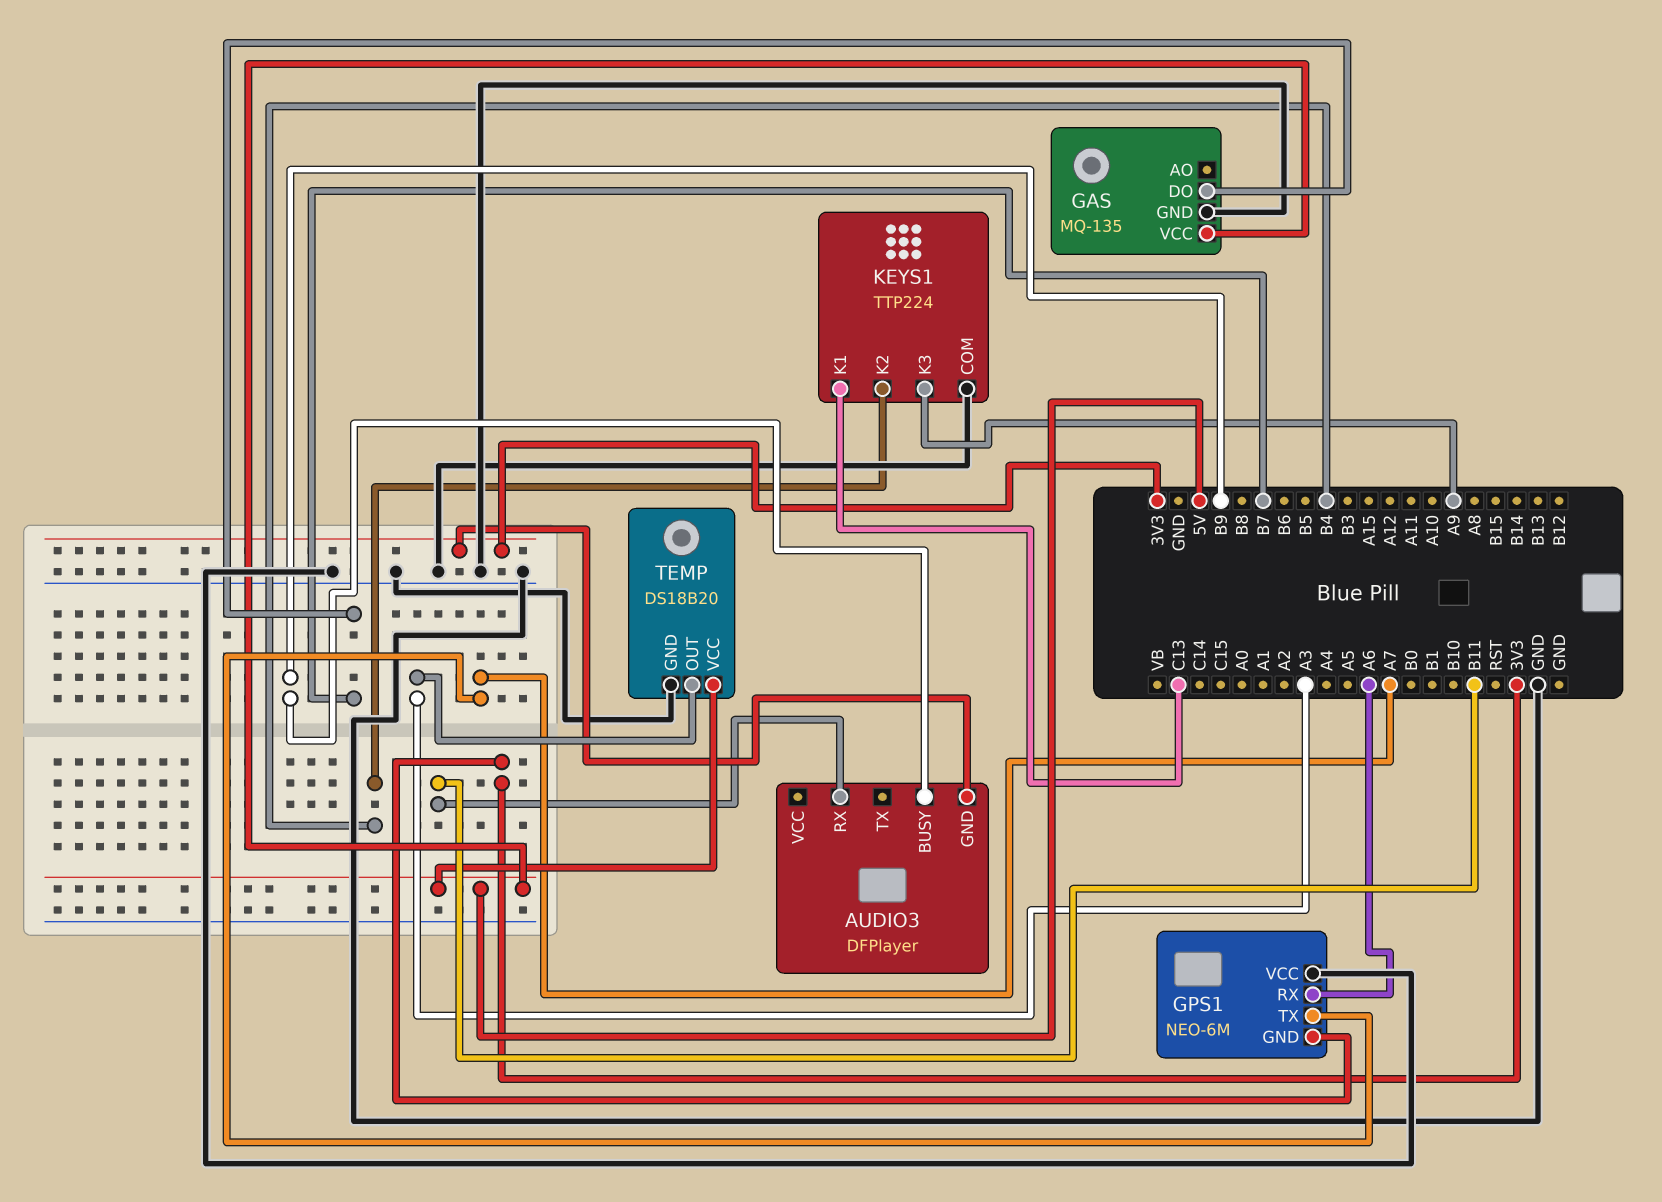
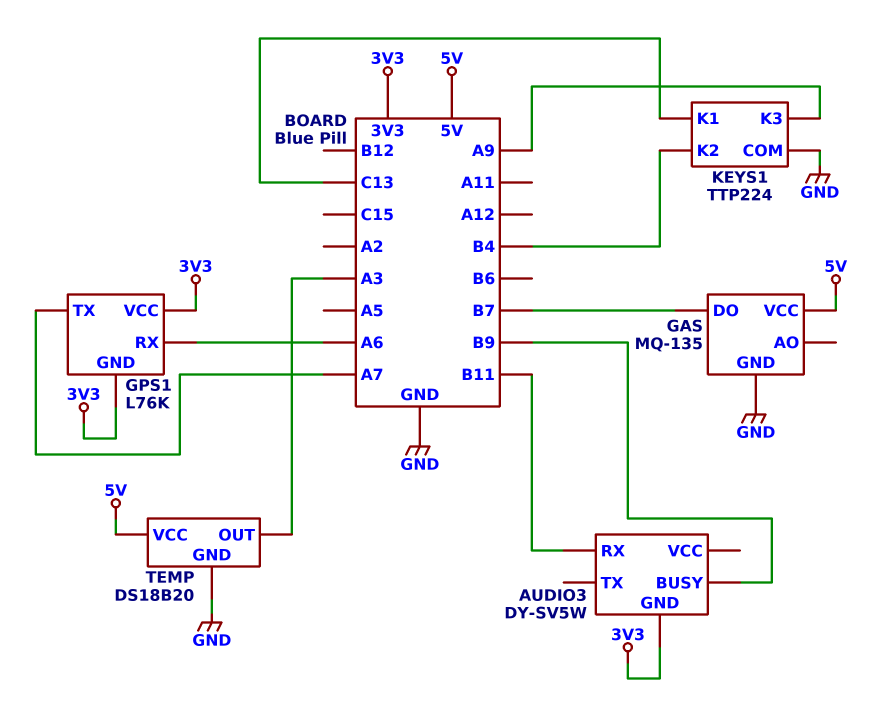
AUDIO3: DFPlayer -> DY-SV5W
GPS1: NEO-6M -> L76K
GPS1 pin VCC: GND -> 3V3

